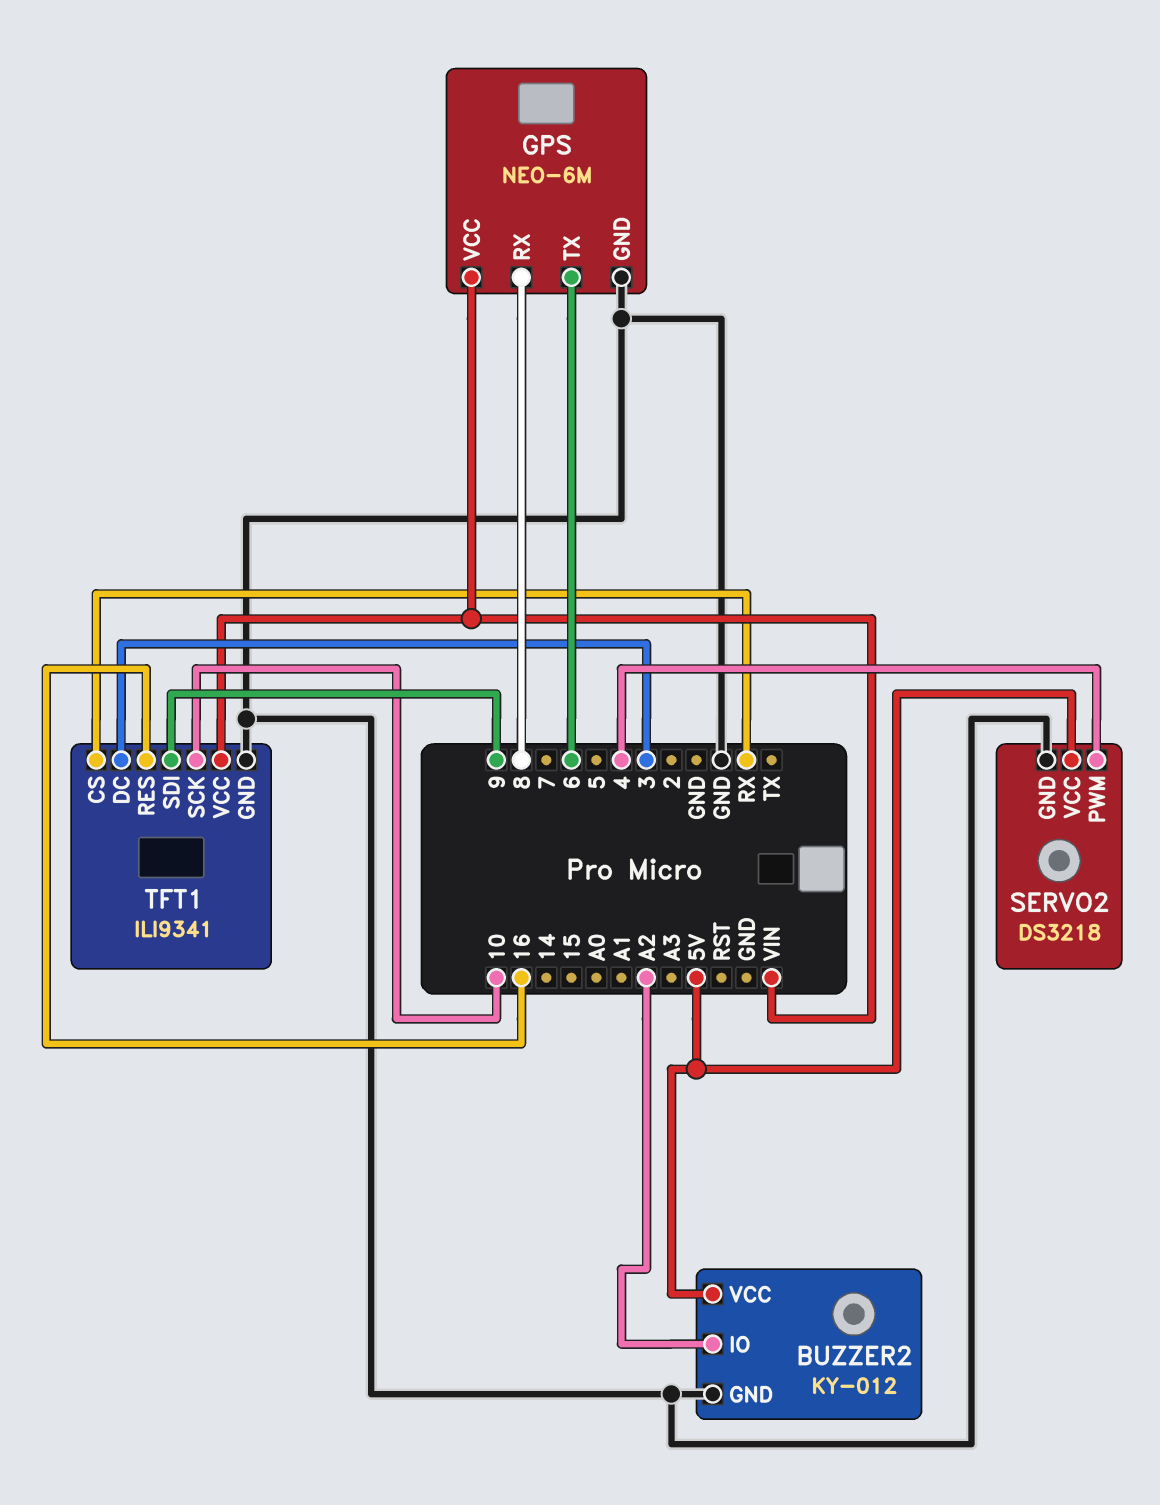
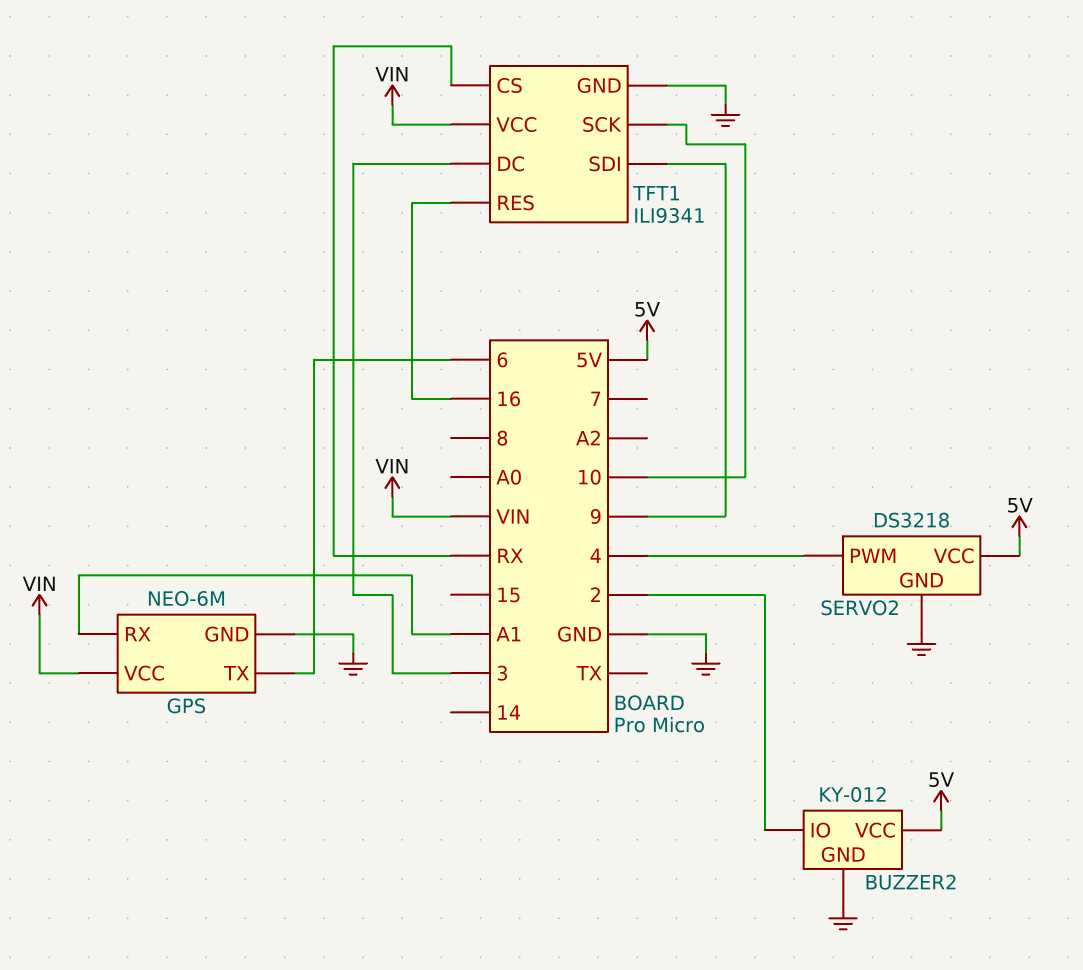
BUZZER2 pin IO: A2 -> 2
GPS pin RX: 8 -> A1

